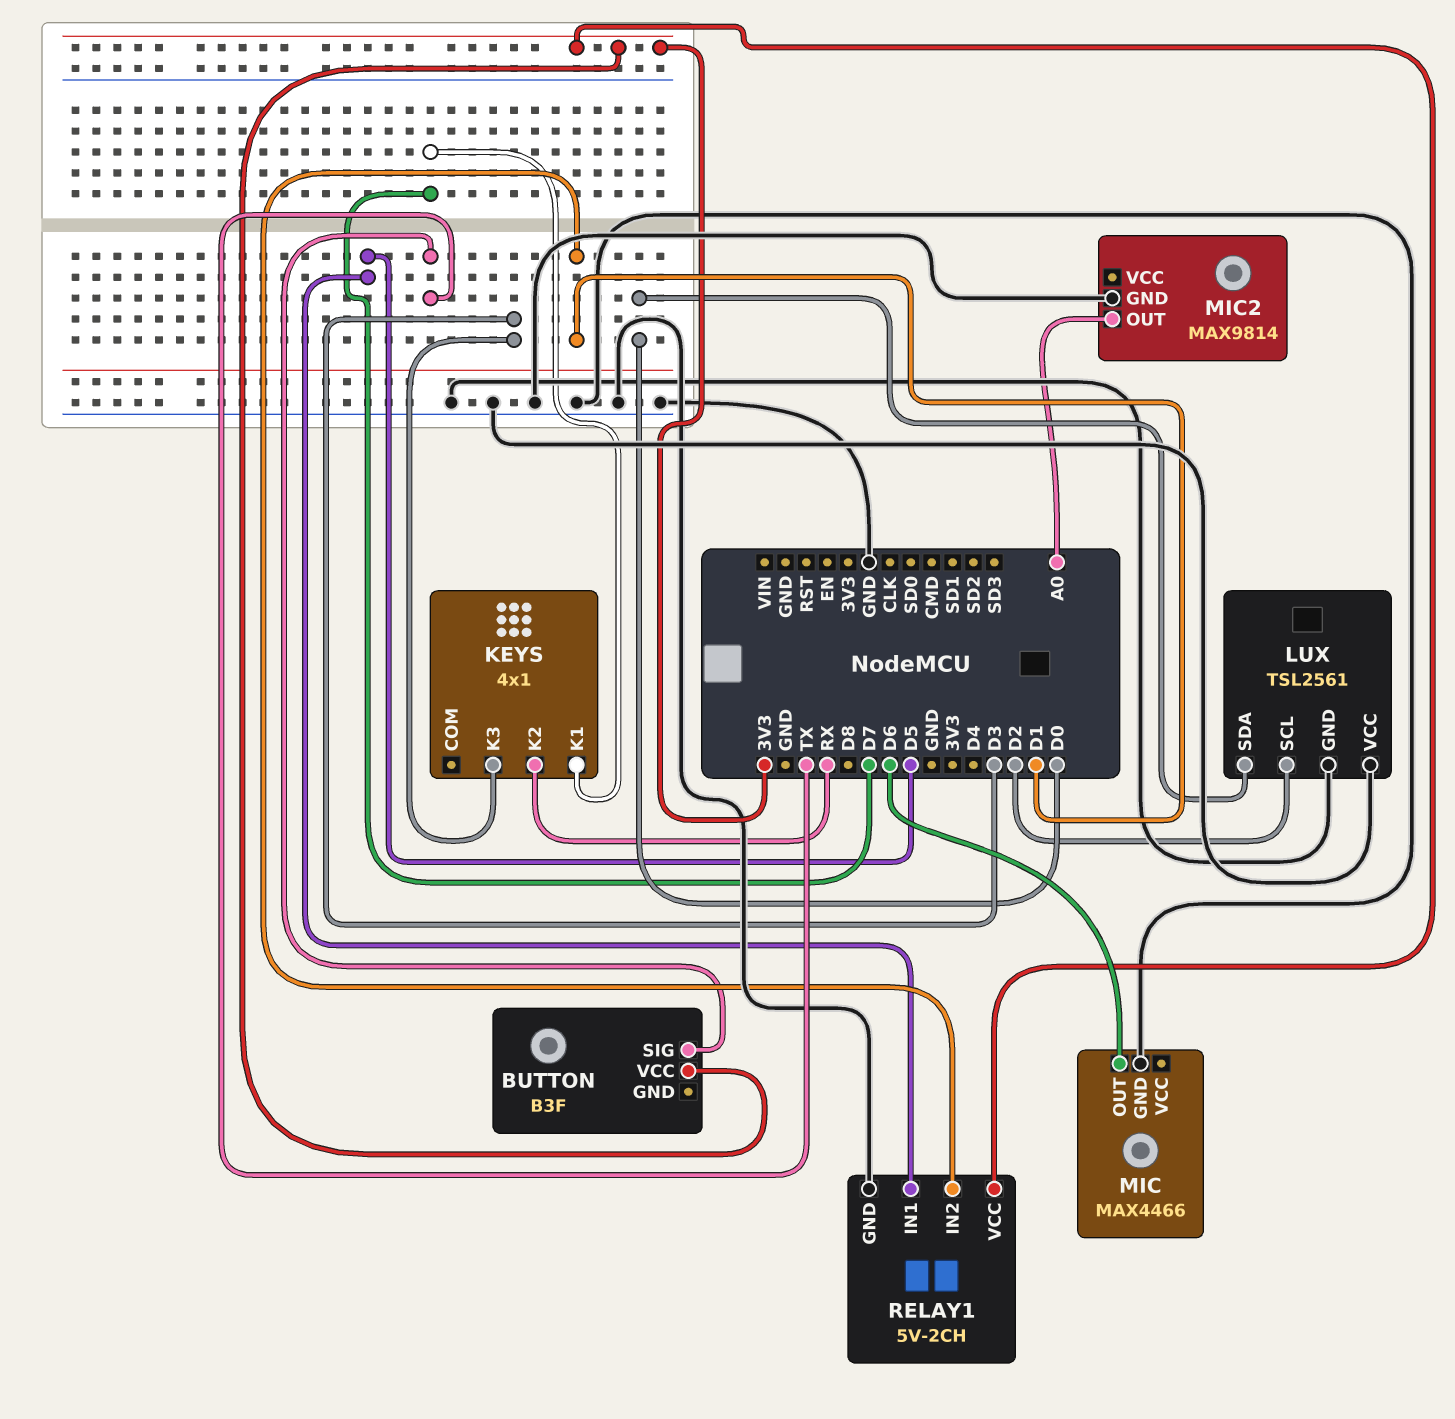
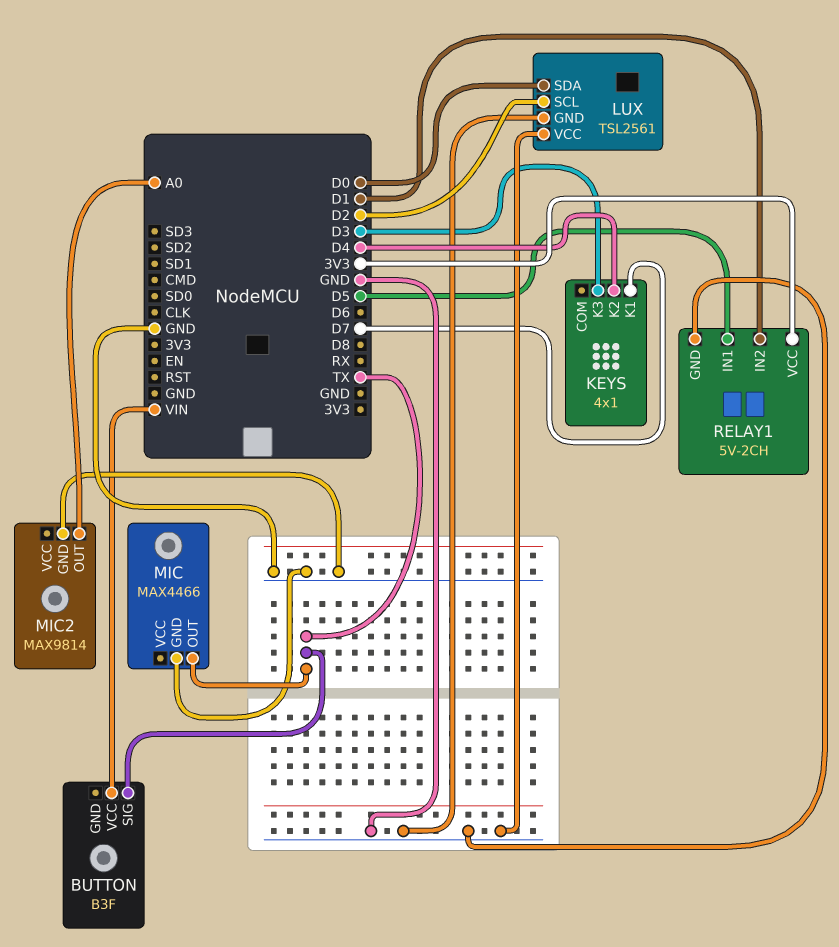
BUTTON pin VCC: 3V3 -> VIN
KEYS pin K2: RX -> D4
MIC pin OUT: D6 -> TX

